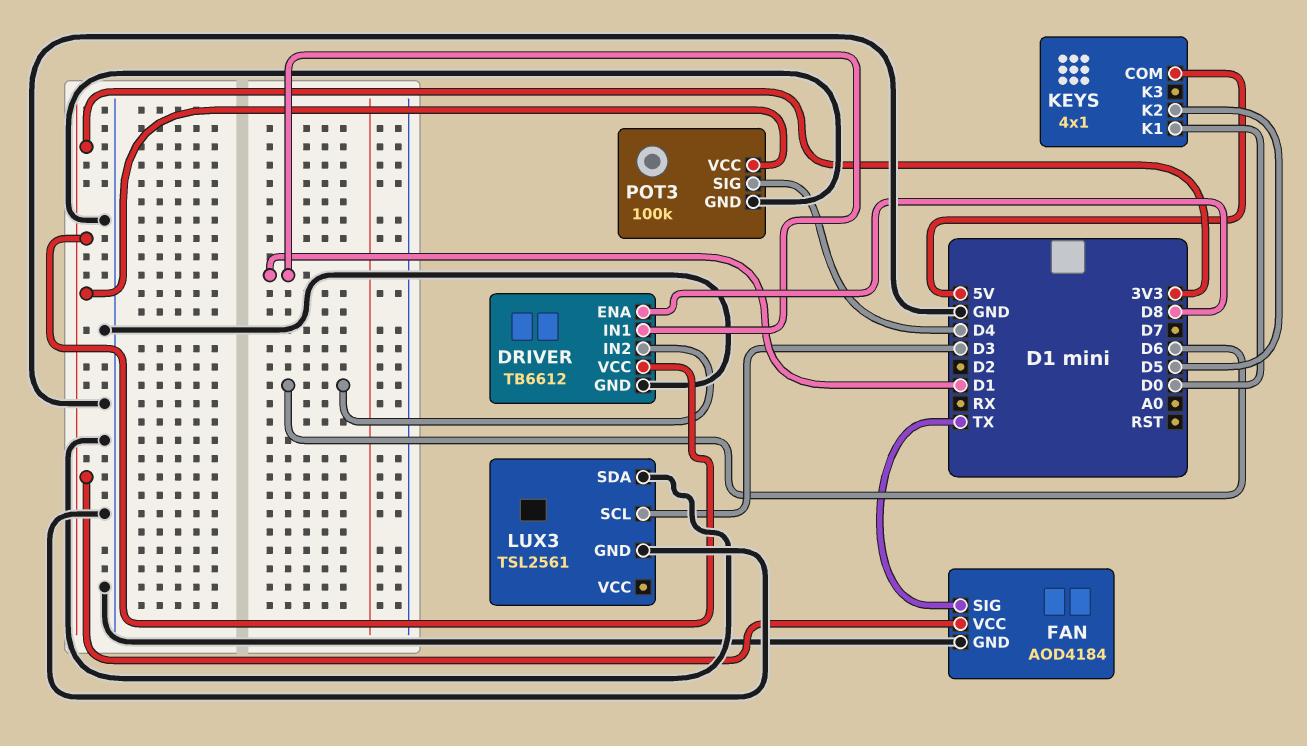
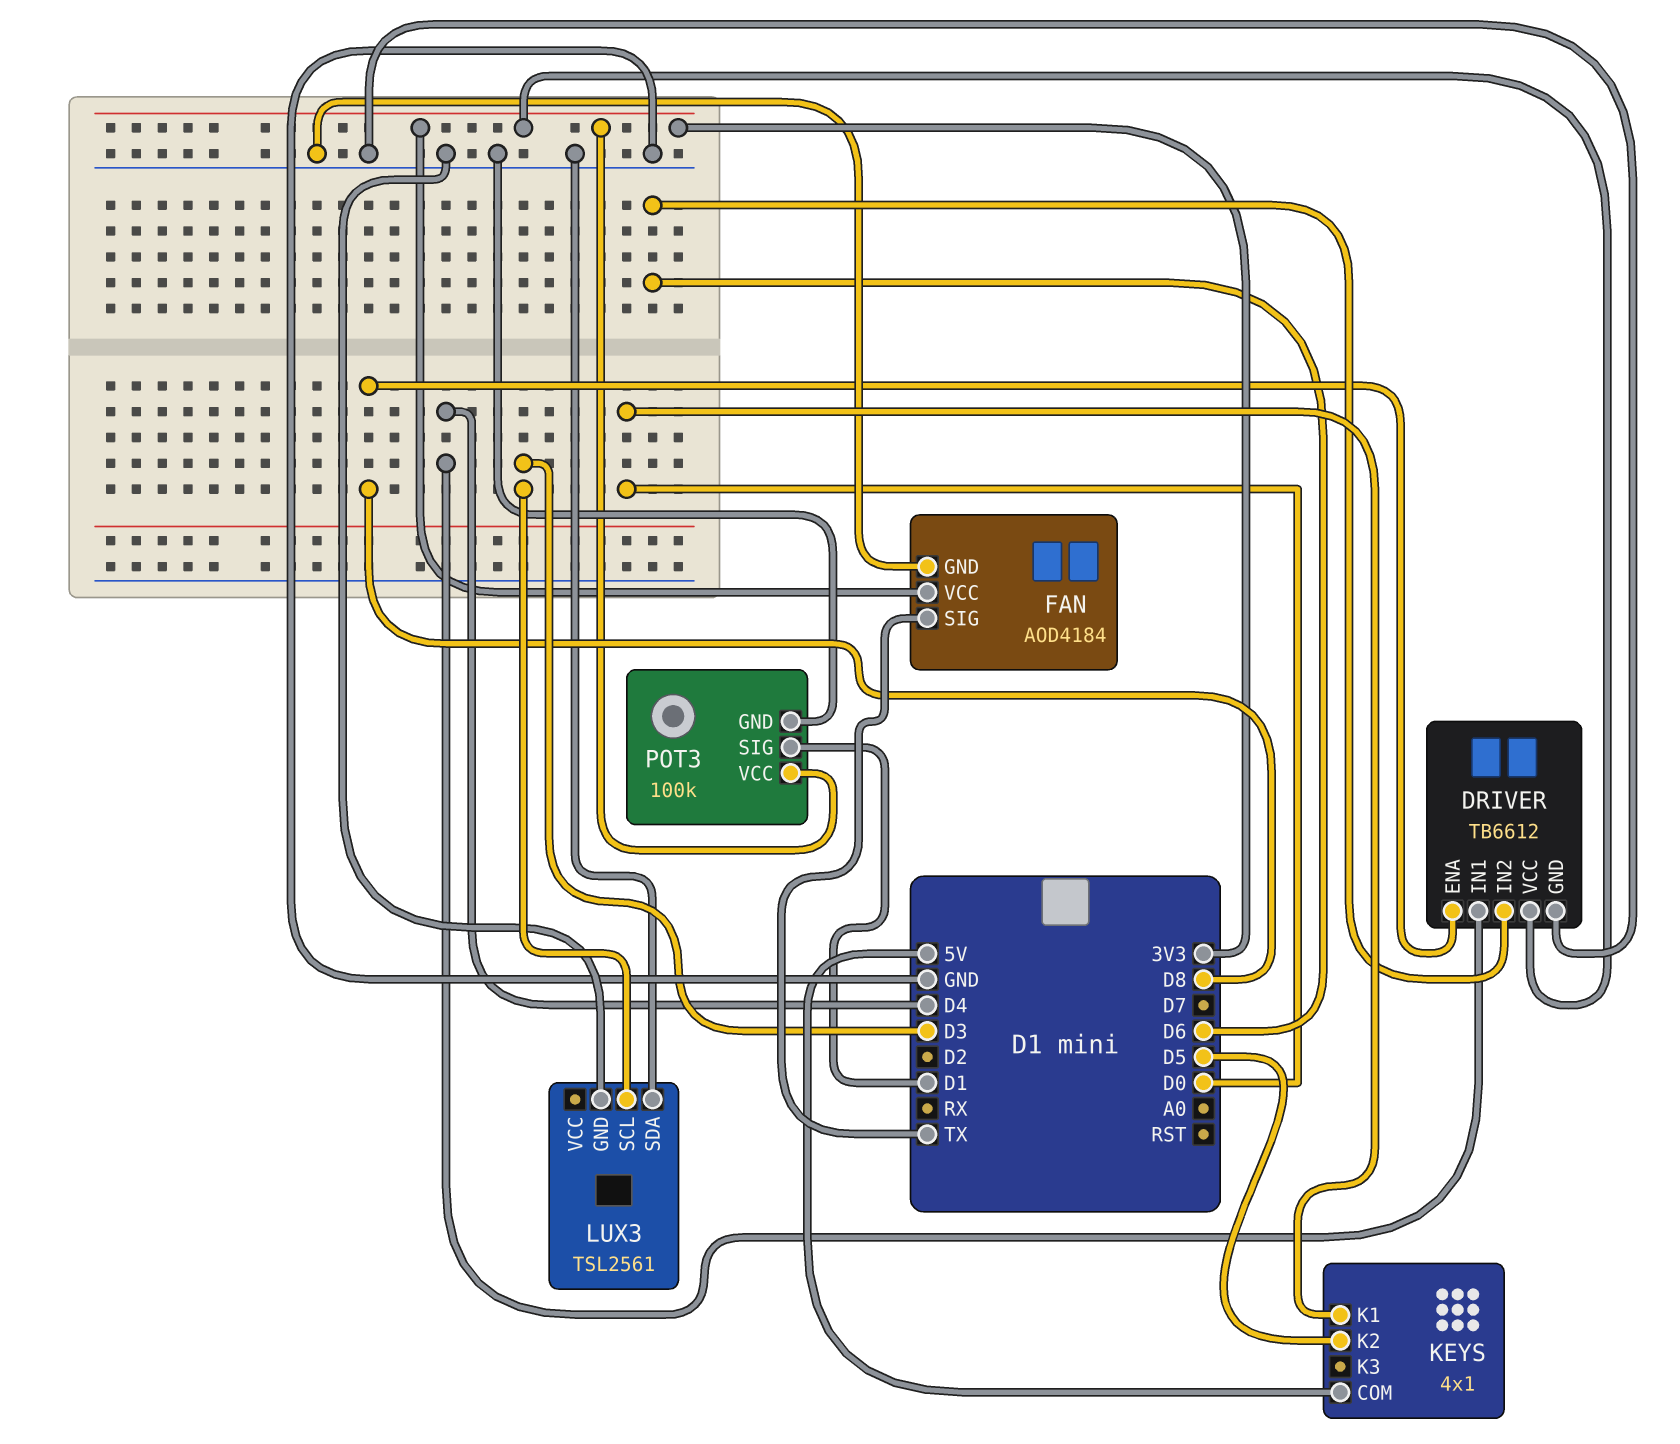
DRIVER pin IN1: D1 -> D4
POT3 pin SIG: D4 -> D1

